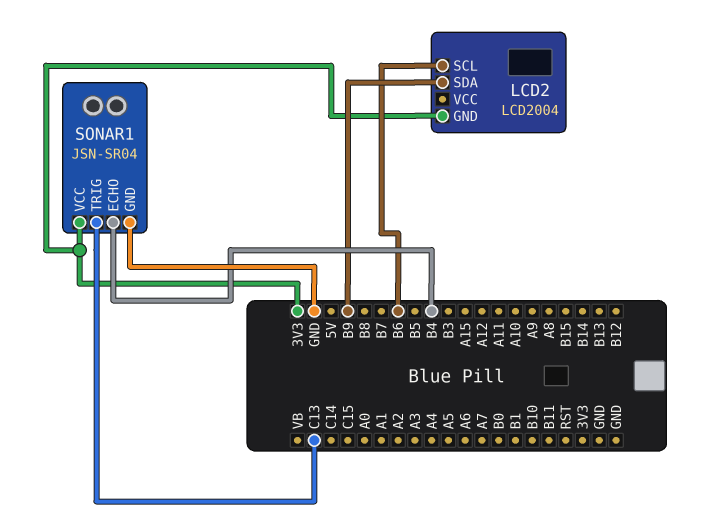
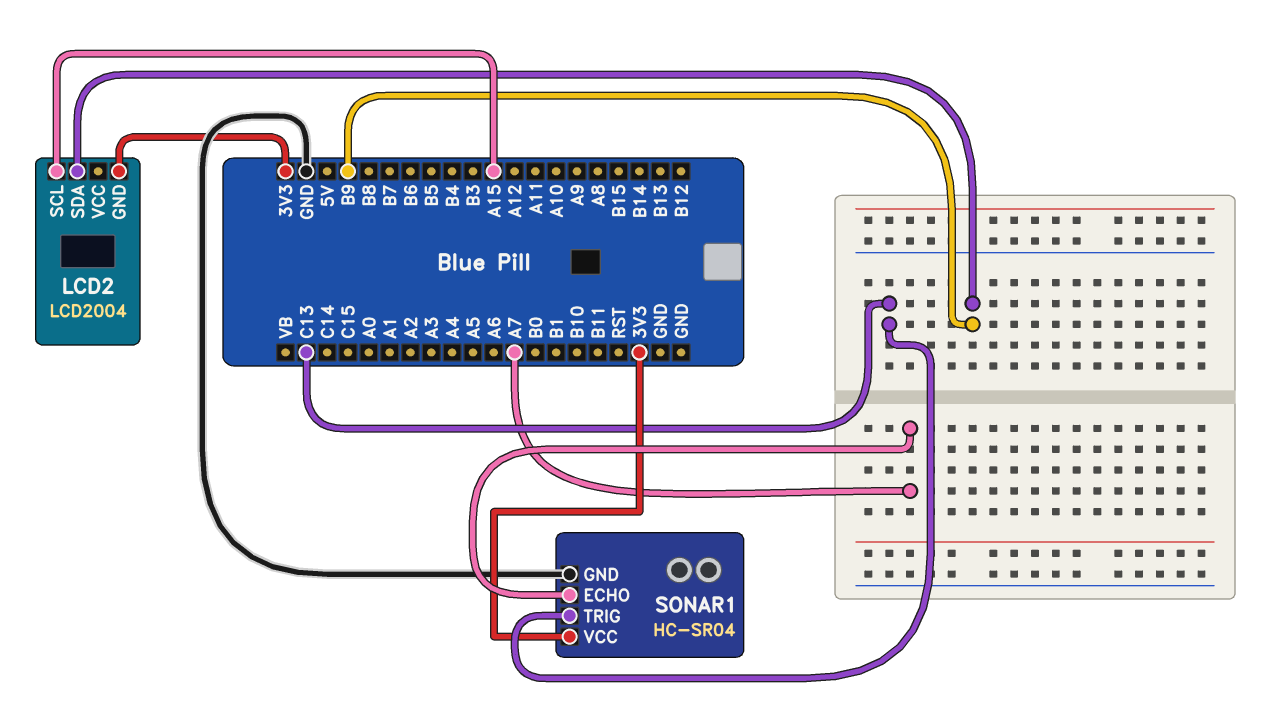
LCD2 pin SCL: B6 -> A15
SONAR1: JSN-SR04 -> HC-SR04
SONAR1 pin ECHO: B4 -> A7

